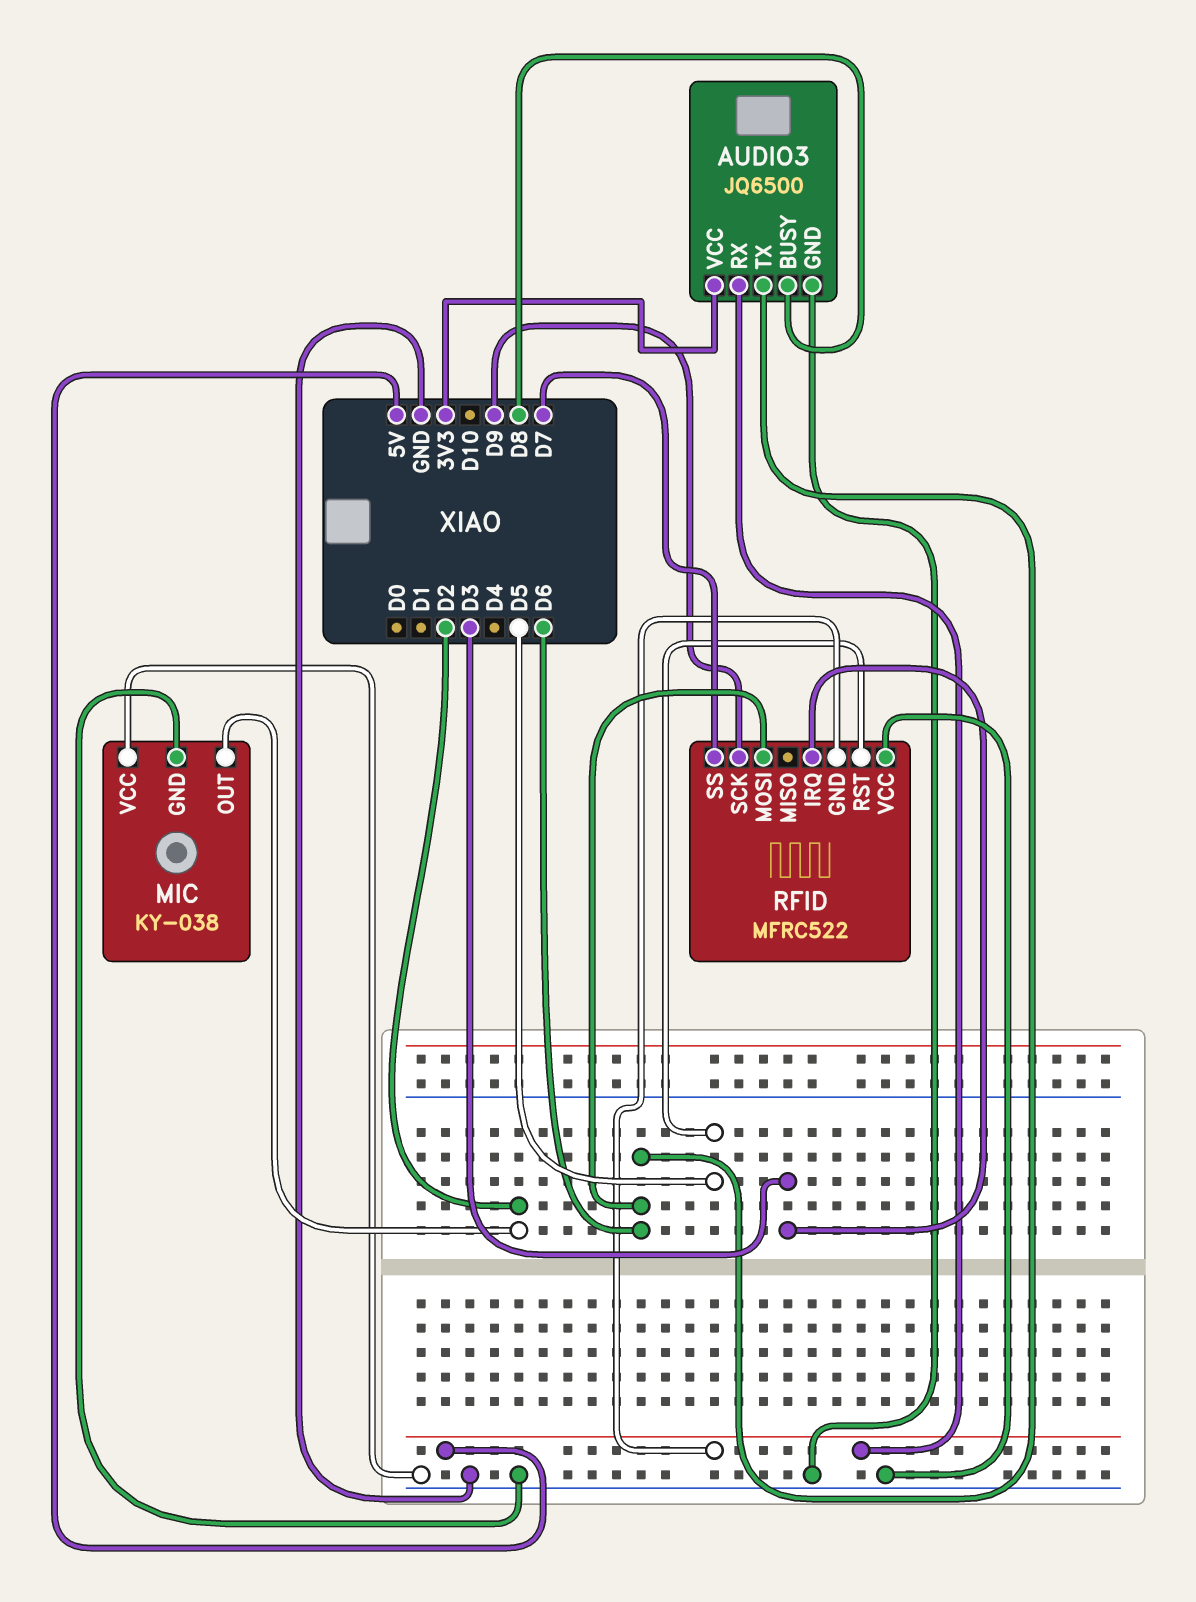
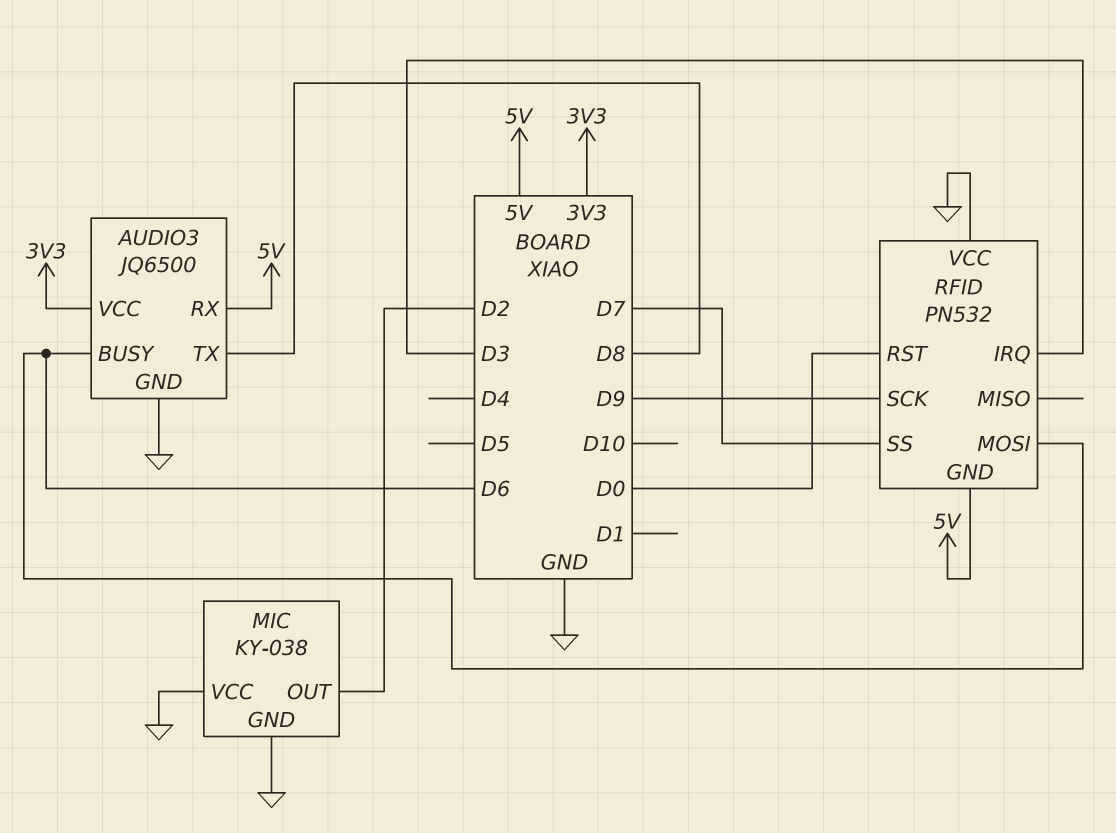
AUDIO3 pin BUSY: D8 -> D6
AUDIO3 pin TX: D6 -> D8
RFID: MFRC522 -> PN532
RFID pin RST: D5 -> D0

